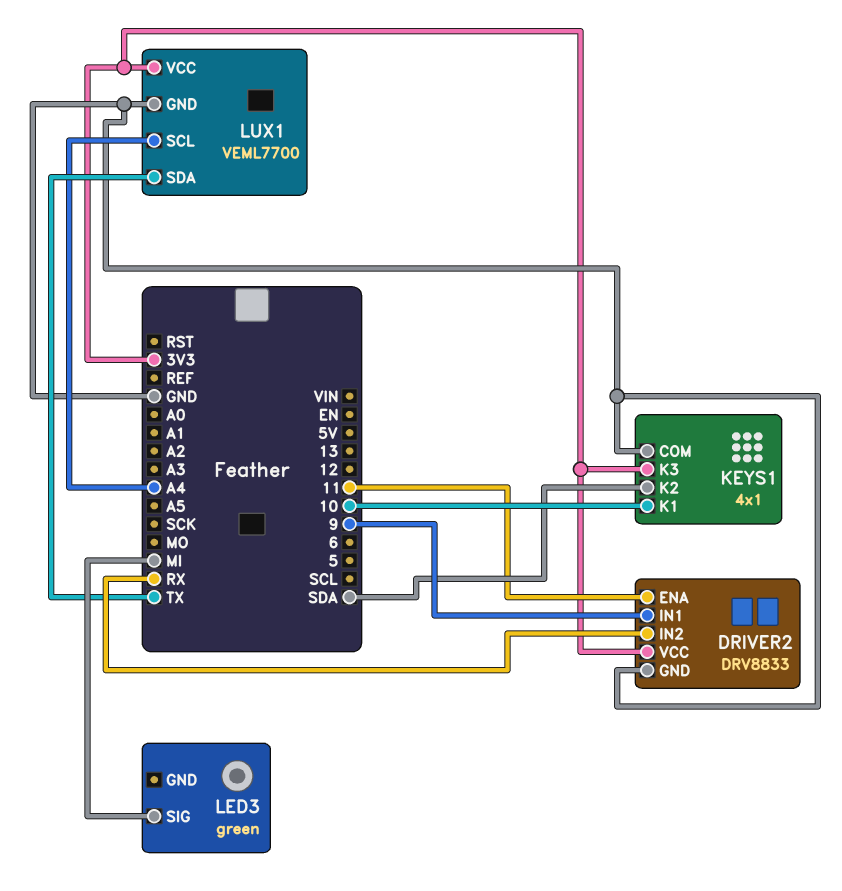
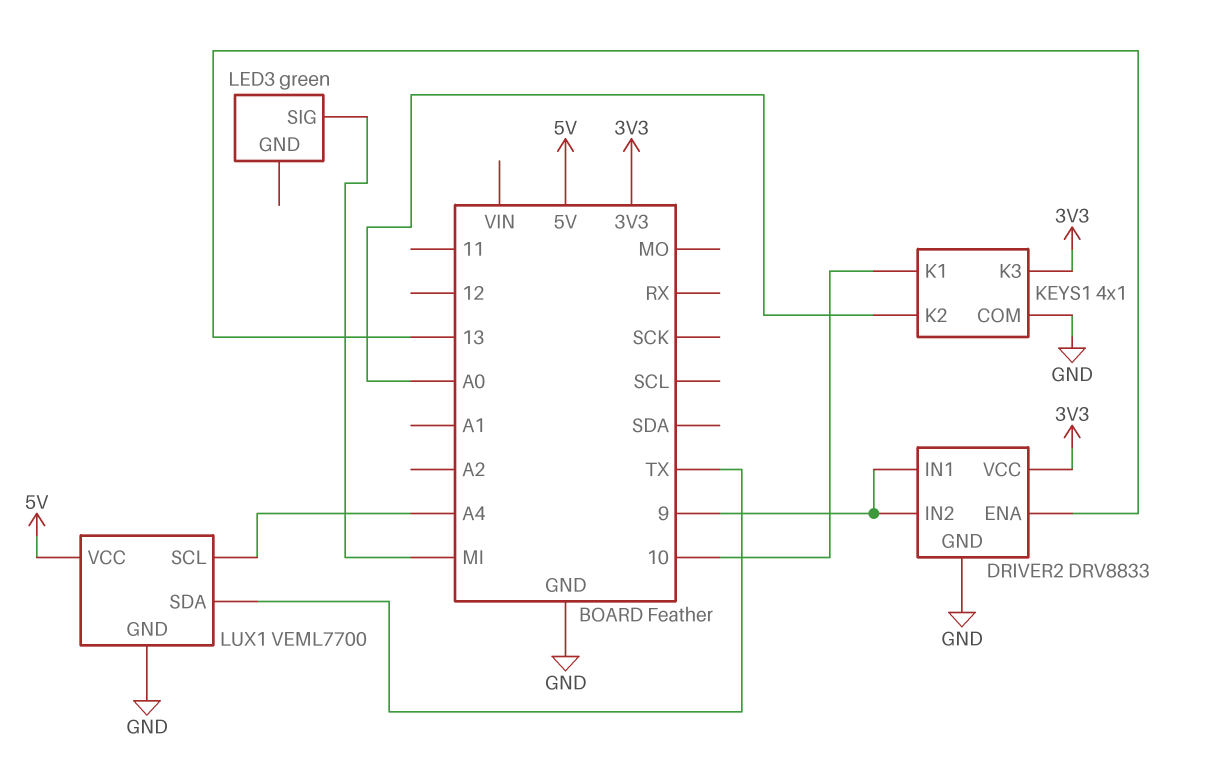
DRIVER2 pin ENA: 11 -> 13
DRIVER2 pin IN2: RX -> 9
KEYS1 pin K2: SDA -> A0
LUX1 pin VCC: 3V3 -> 5V

